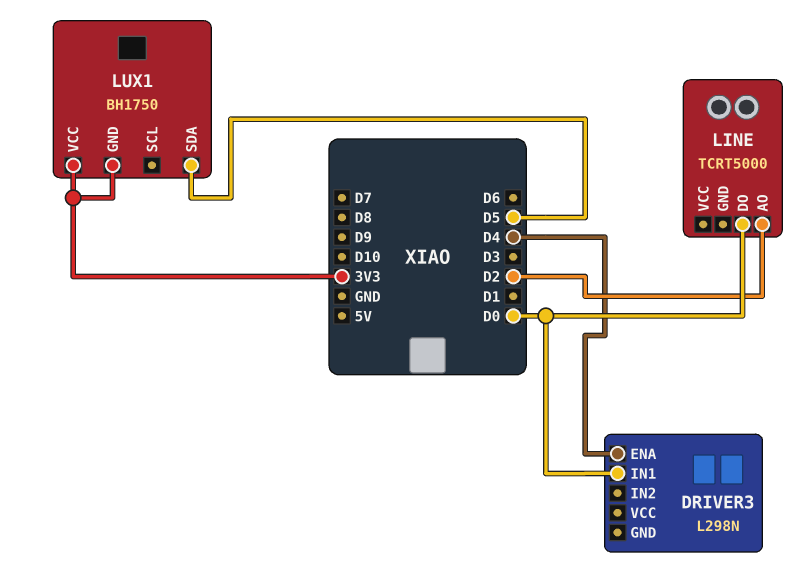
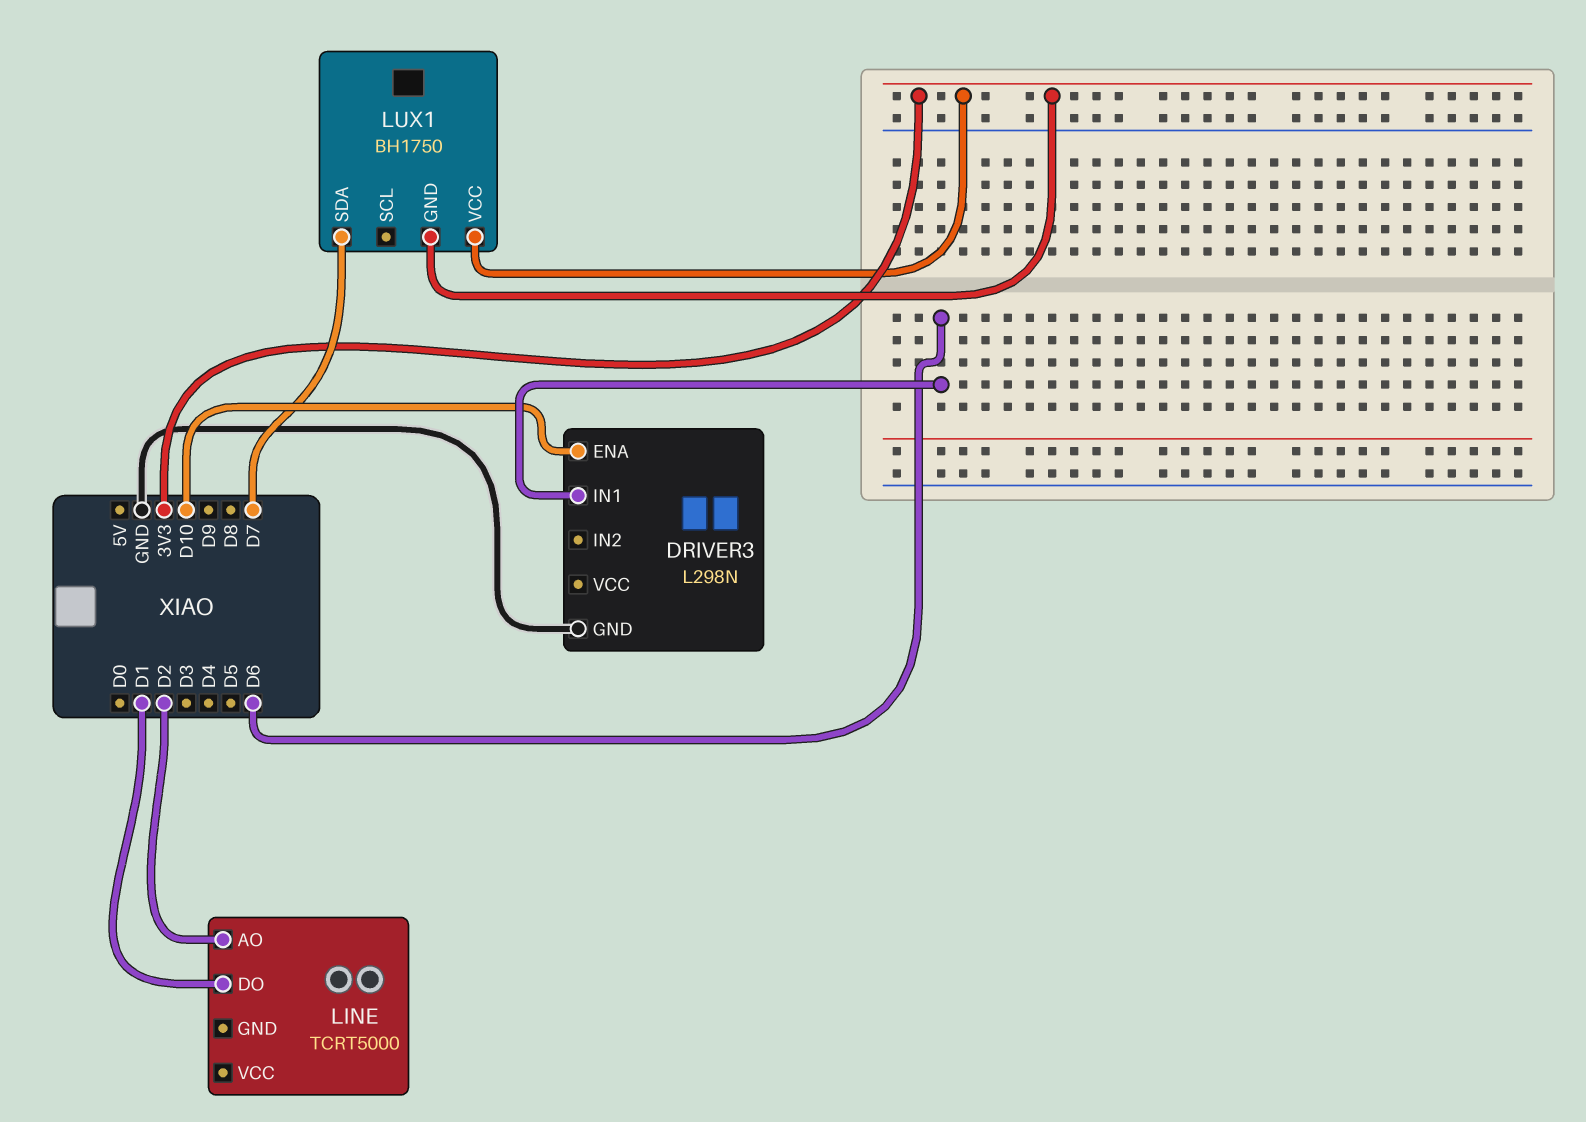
DRIVER3 pin ENA: D4 -> D10
DRIVER3 pin GND: none -> GND
DRIVER3 pin IN1: D0 -> D6
LINE pin DO: D0 -> D1
LUX1 pin SDA: D5 -> D7

